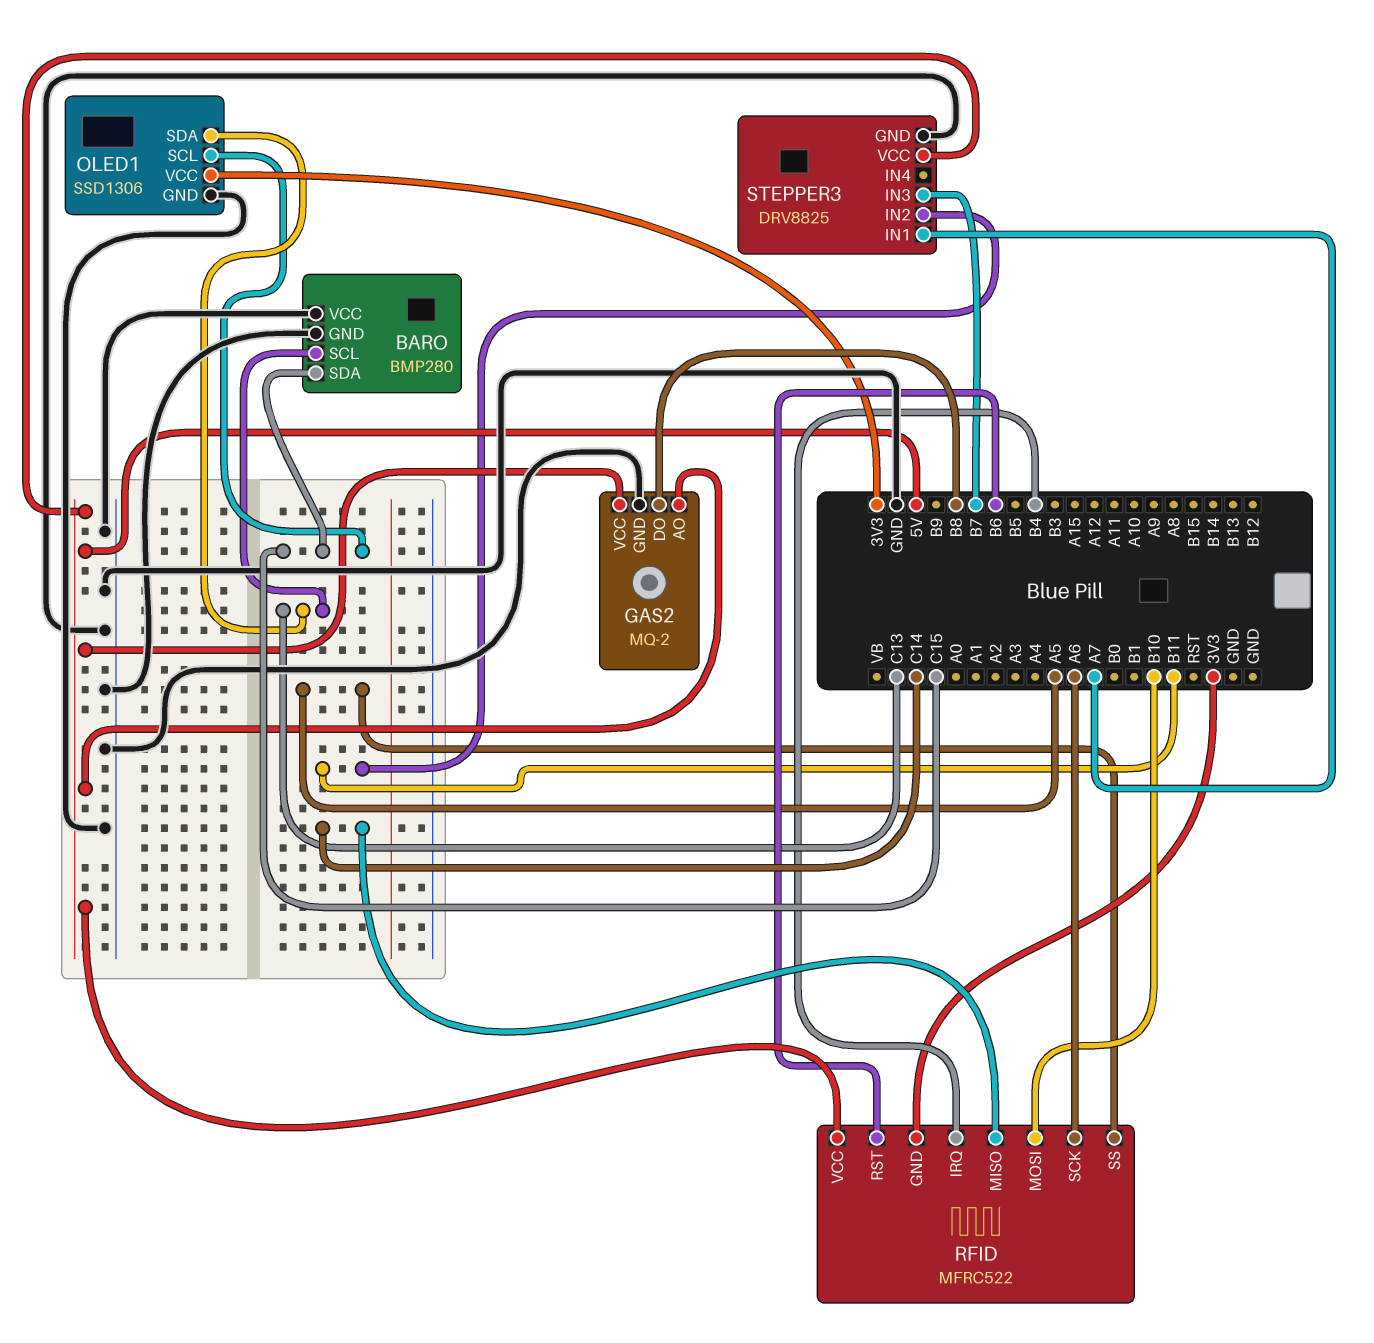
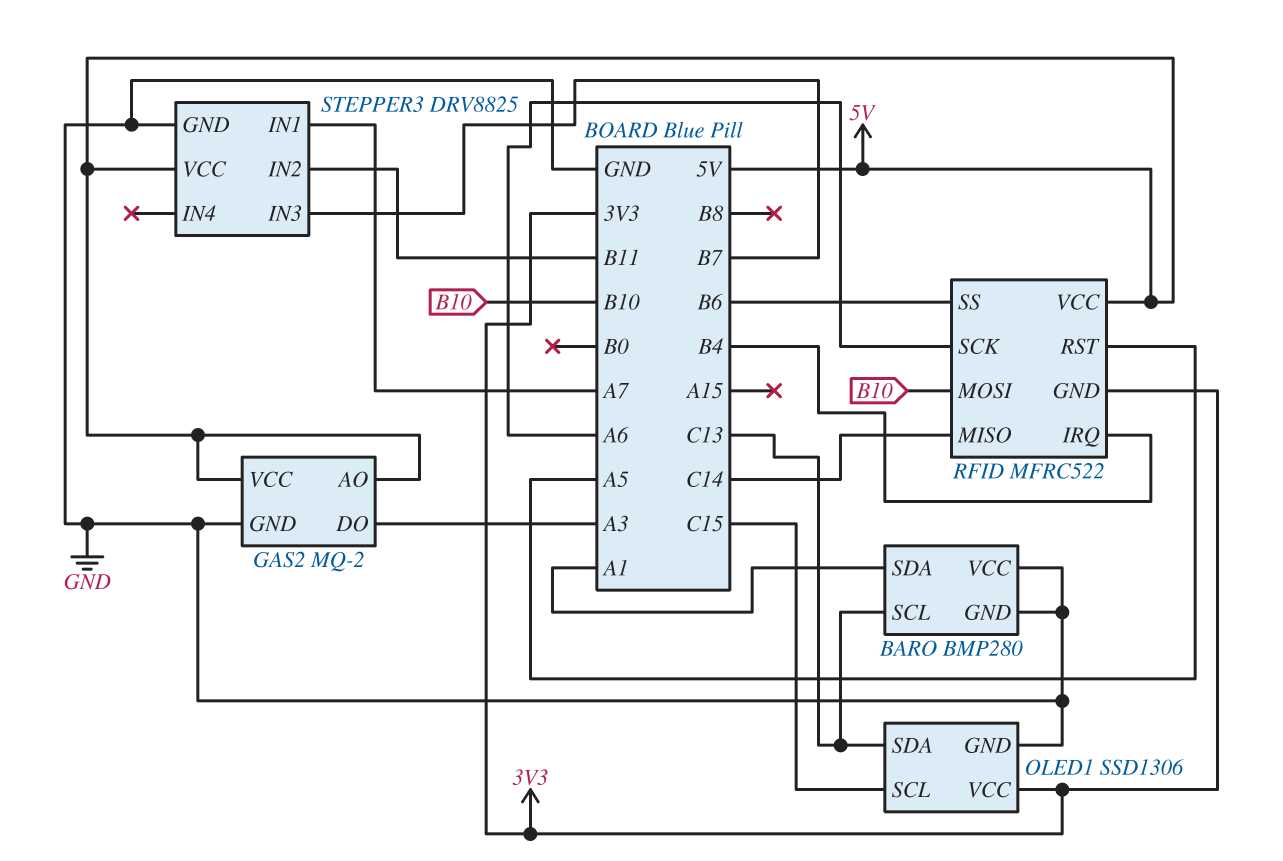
BARO pin SDA: C15 -> A1
GAS2 pin DO: B8 -> A3
RFID pin RST: B6 -> A5
RFID pin SS: A5 -> B6

